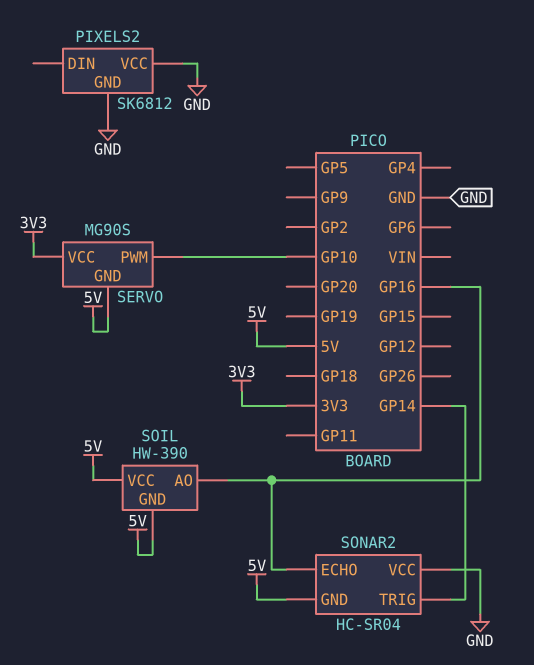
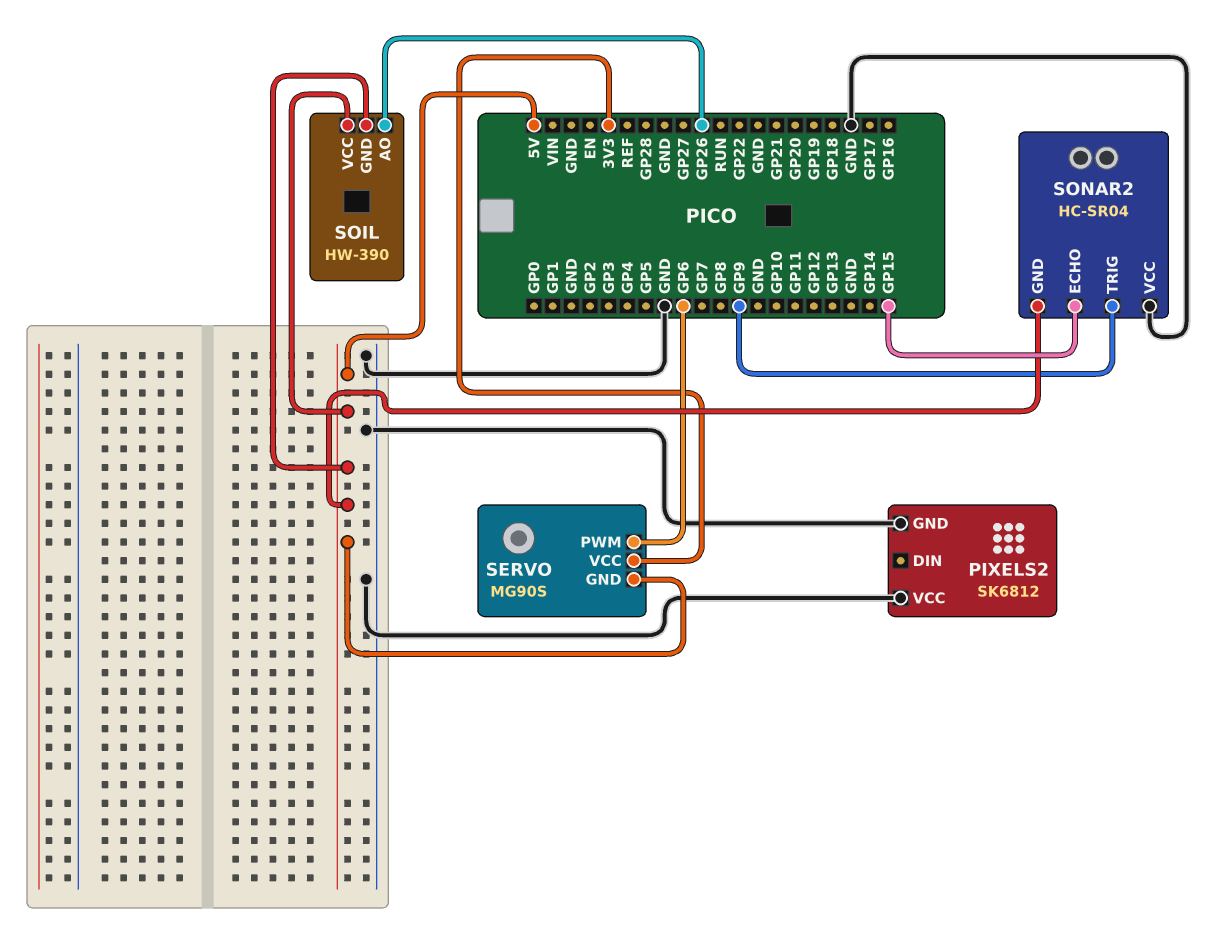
SERVO pin PWM: GP10 -> GP6
SOIL pin AO: GP16 -> GP26
SONAR2 pin ECHO: GP16 -> GP15
SONAR2 pin TRIG: GP14 -> GP9

